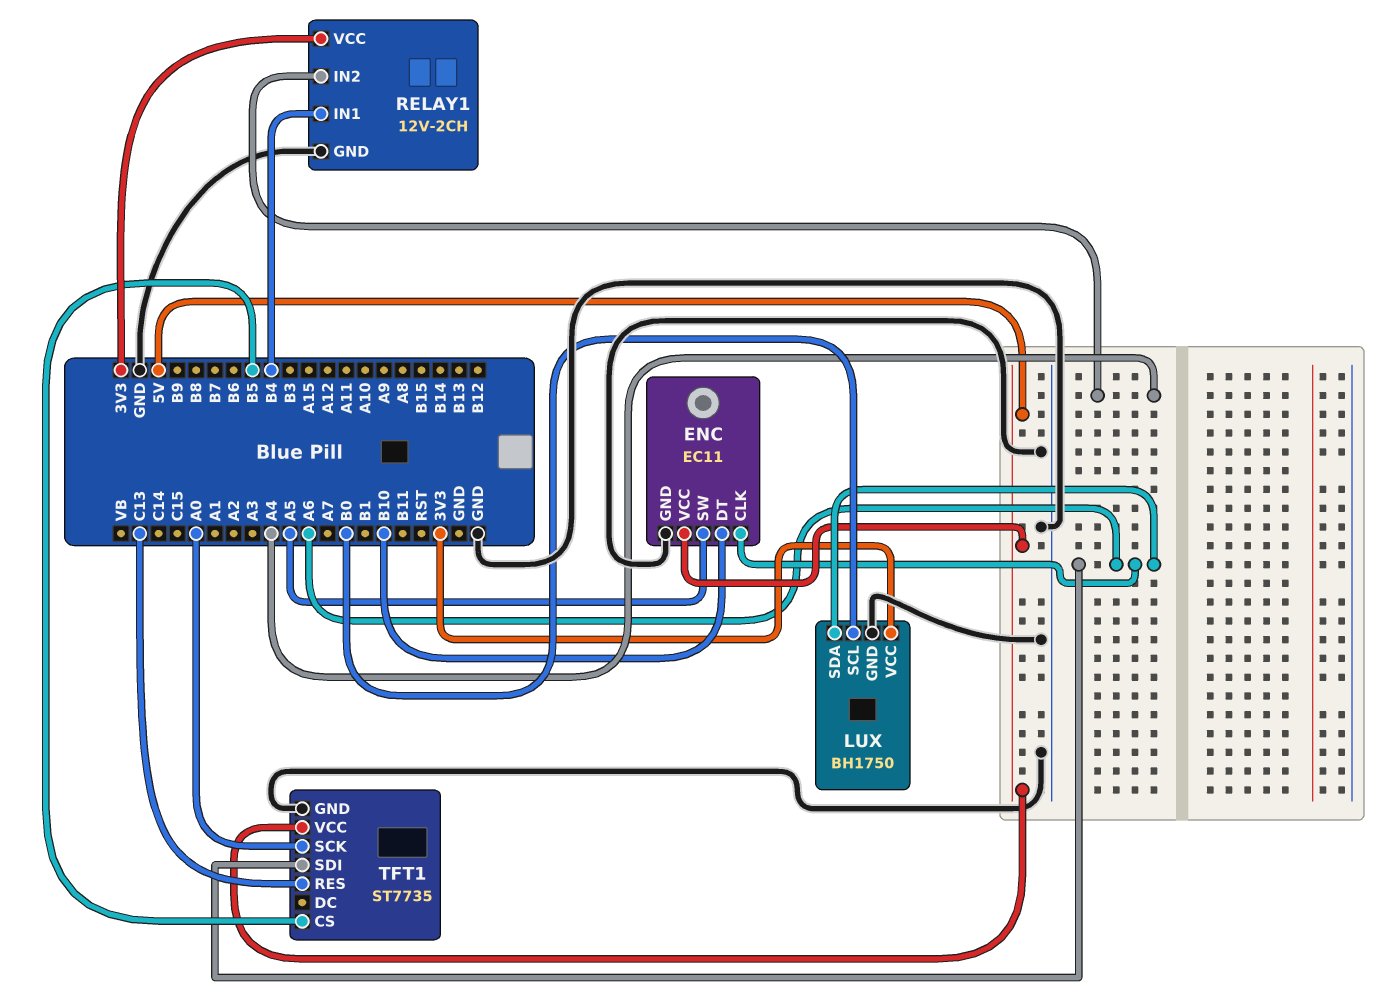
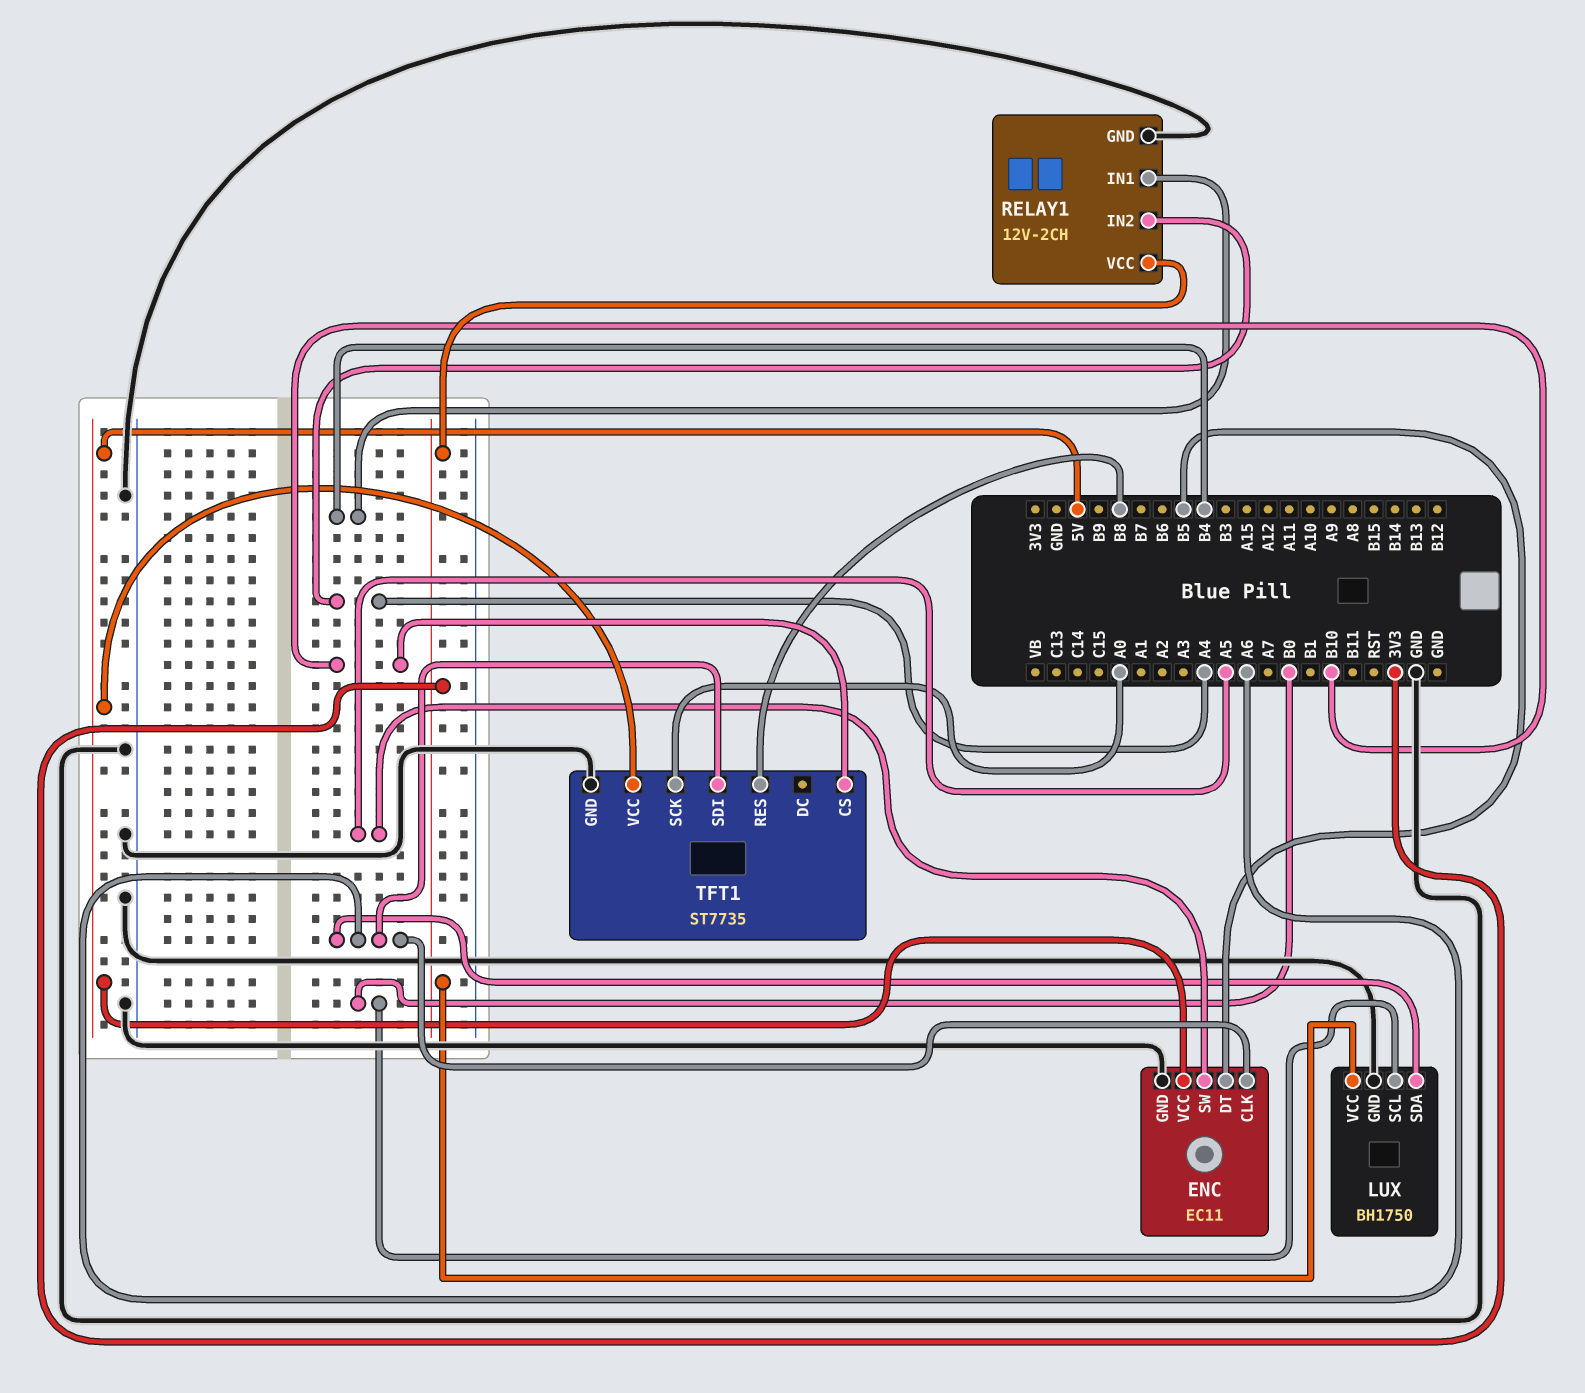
ENC pin DT: B10 -> B5
TFT1 pin CS: B5 -> B10
TFT1 pin RES: C13 -> B8

